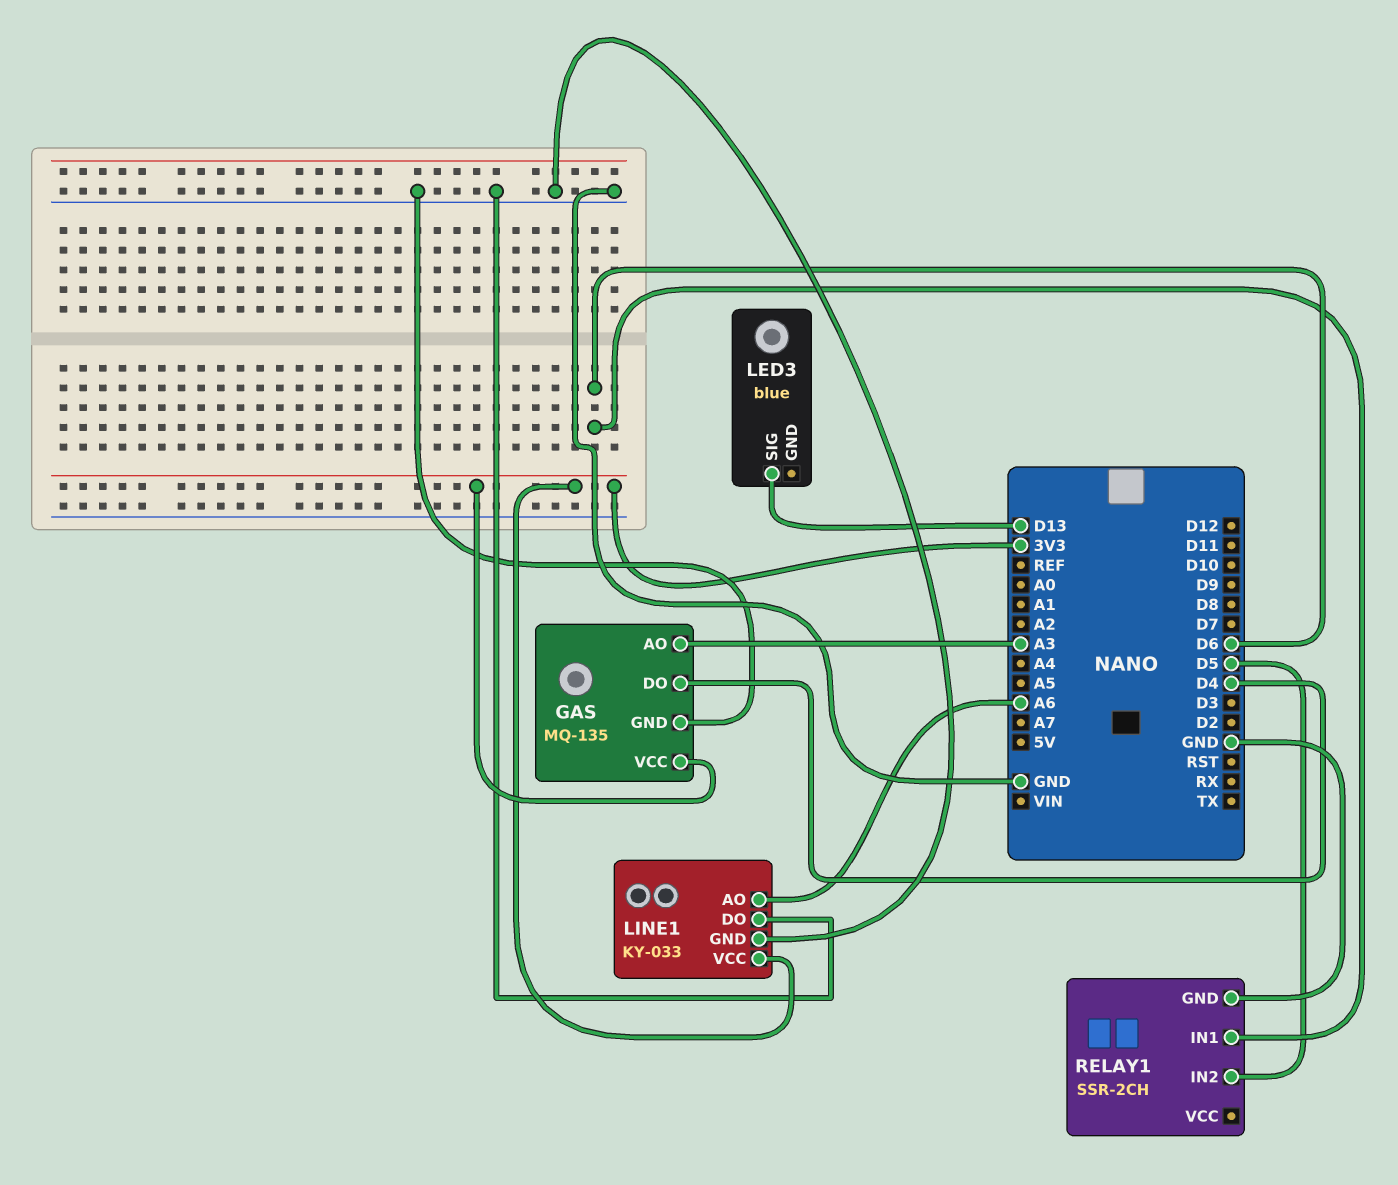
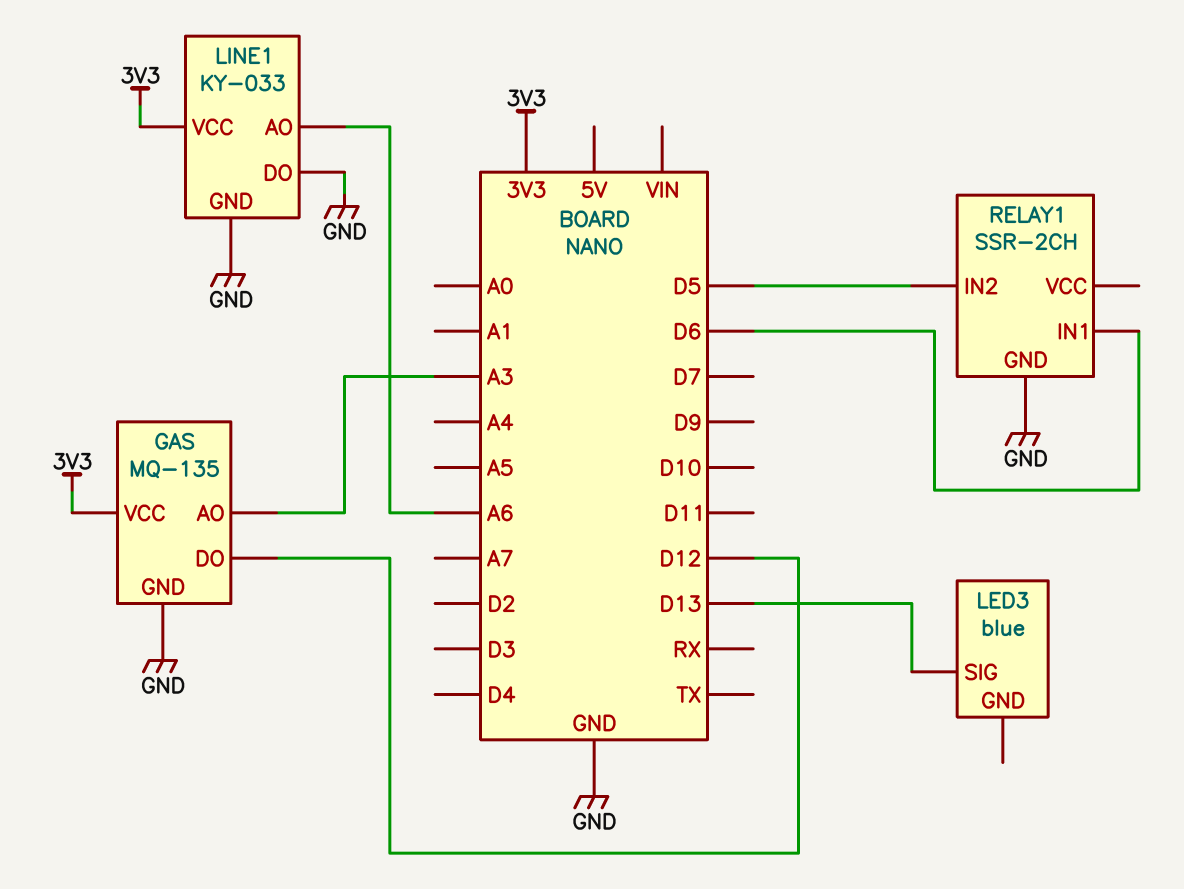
GAS pin DO: D4 -> D12

